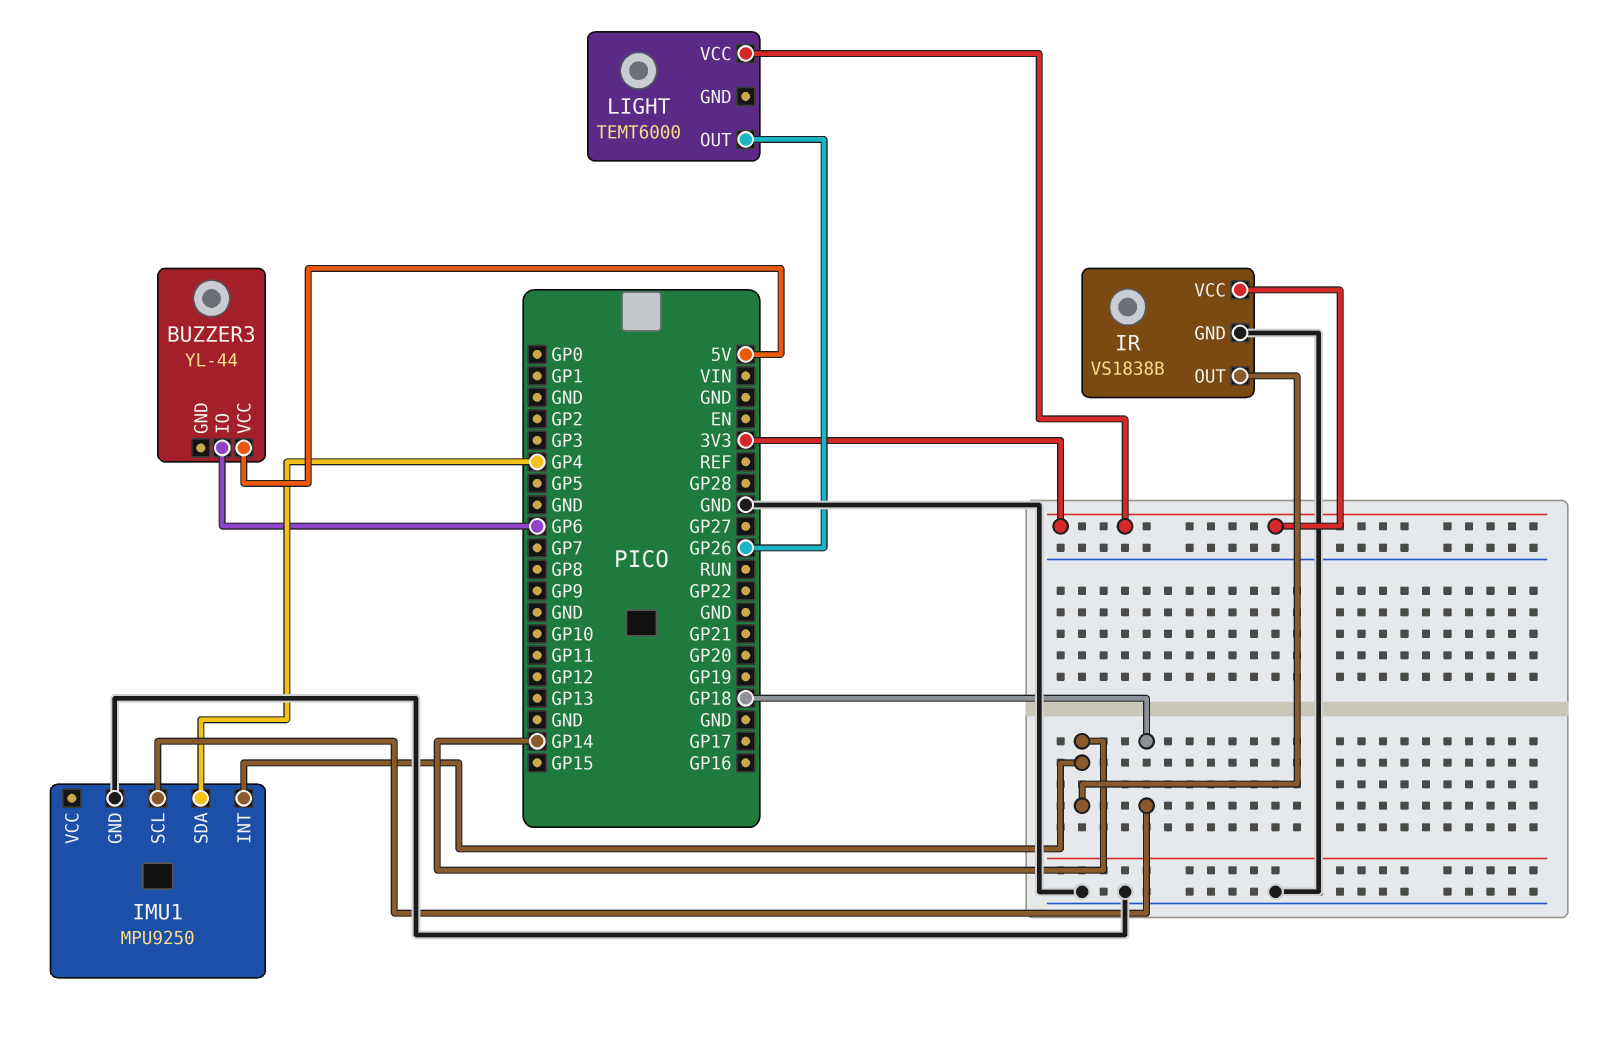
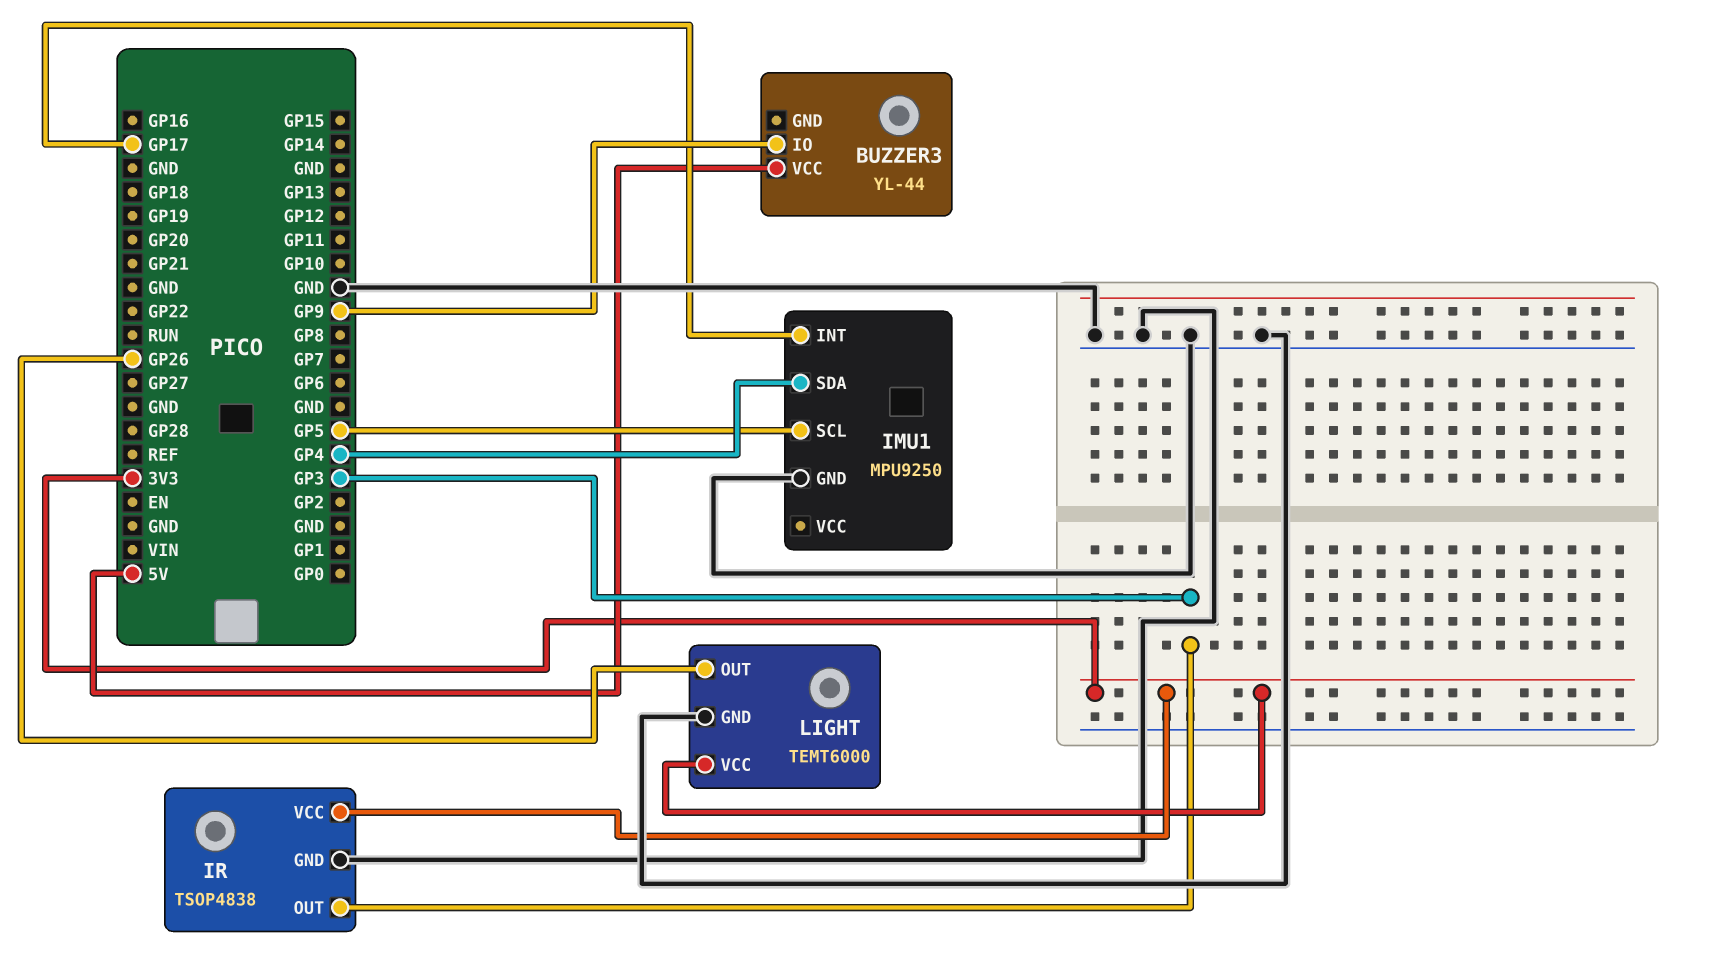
BUZZER3 pin IO: GP6 -> GP9
IMU1 pin INT: GP14 -> GP17
IMU1 pin SCL: GP18 -> GP5
IR: VS1838B -> TSOP4838
IR pin OUT: GP14 -> GP3
LIGHT pin GND: none -> GND

